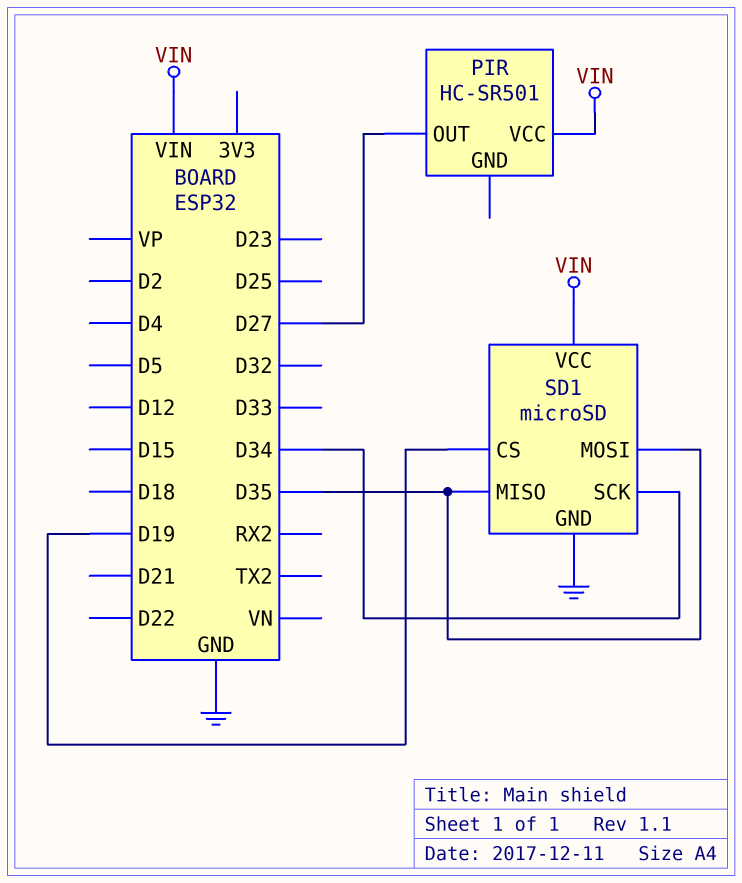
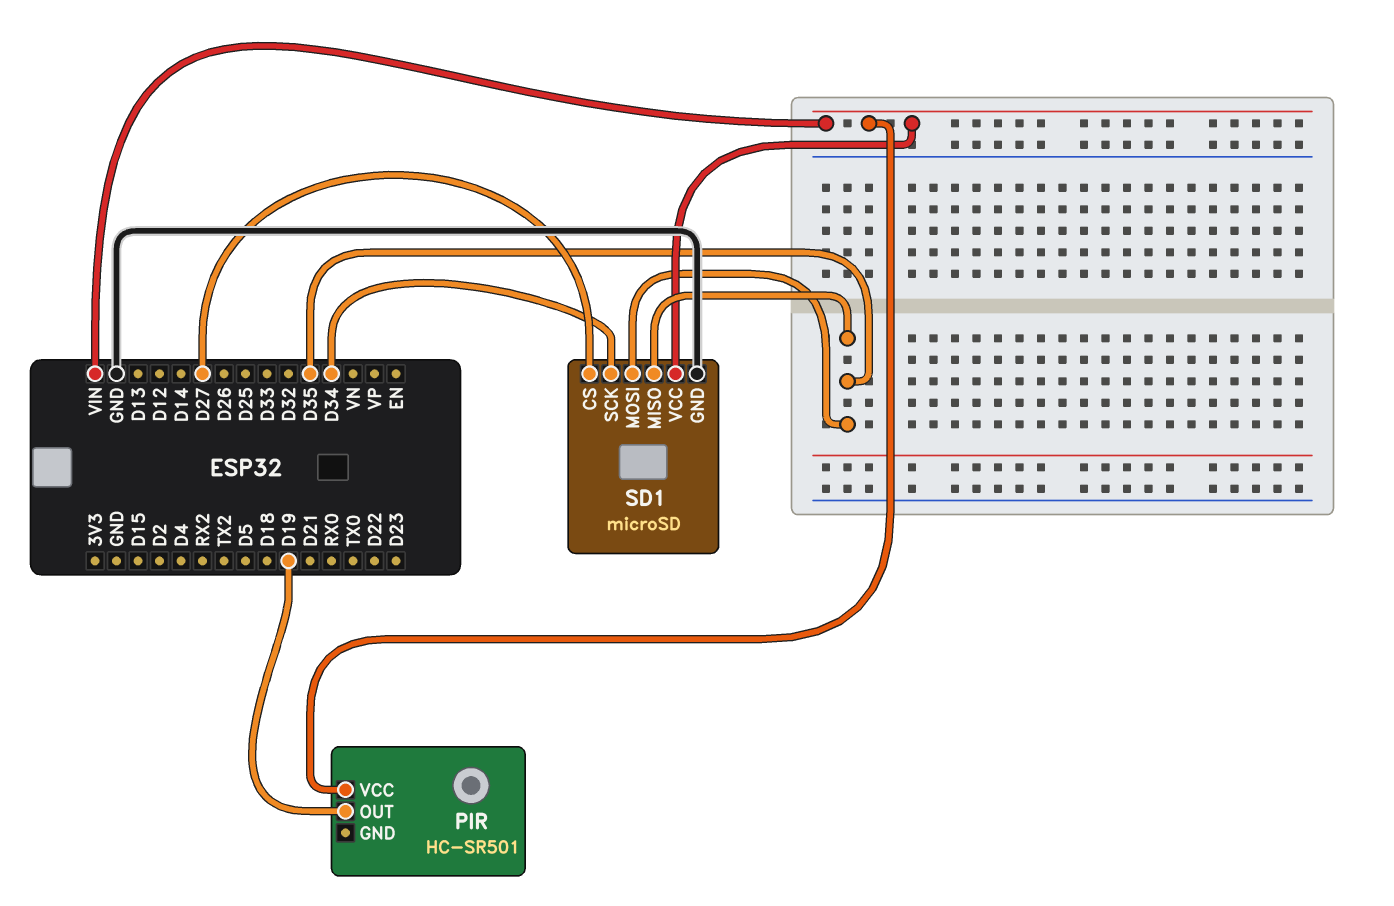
PIR pin OUT: D27 -> D19
SD1 pin CS: D19 -> D27

